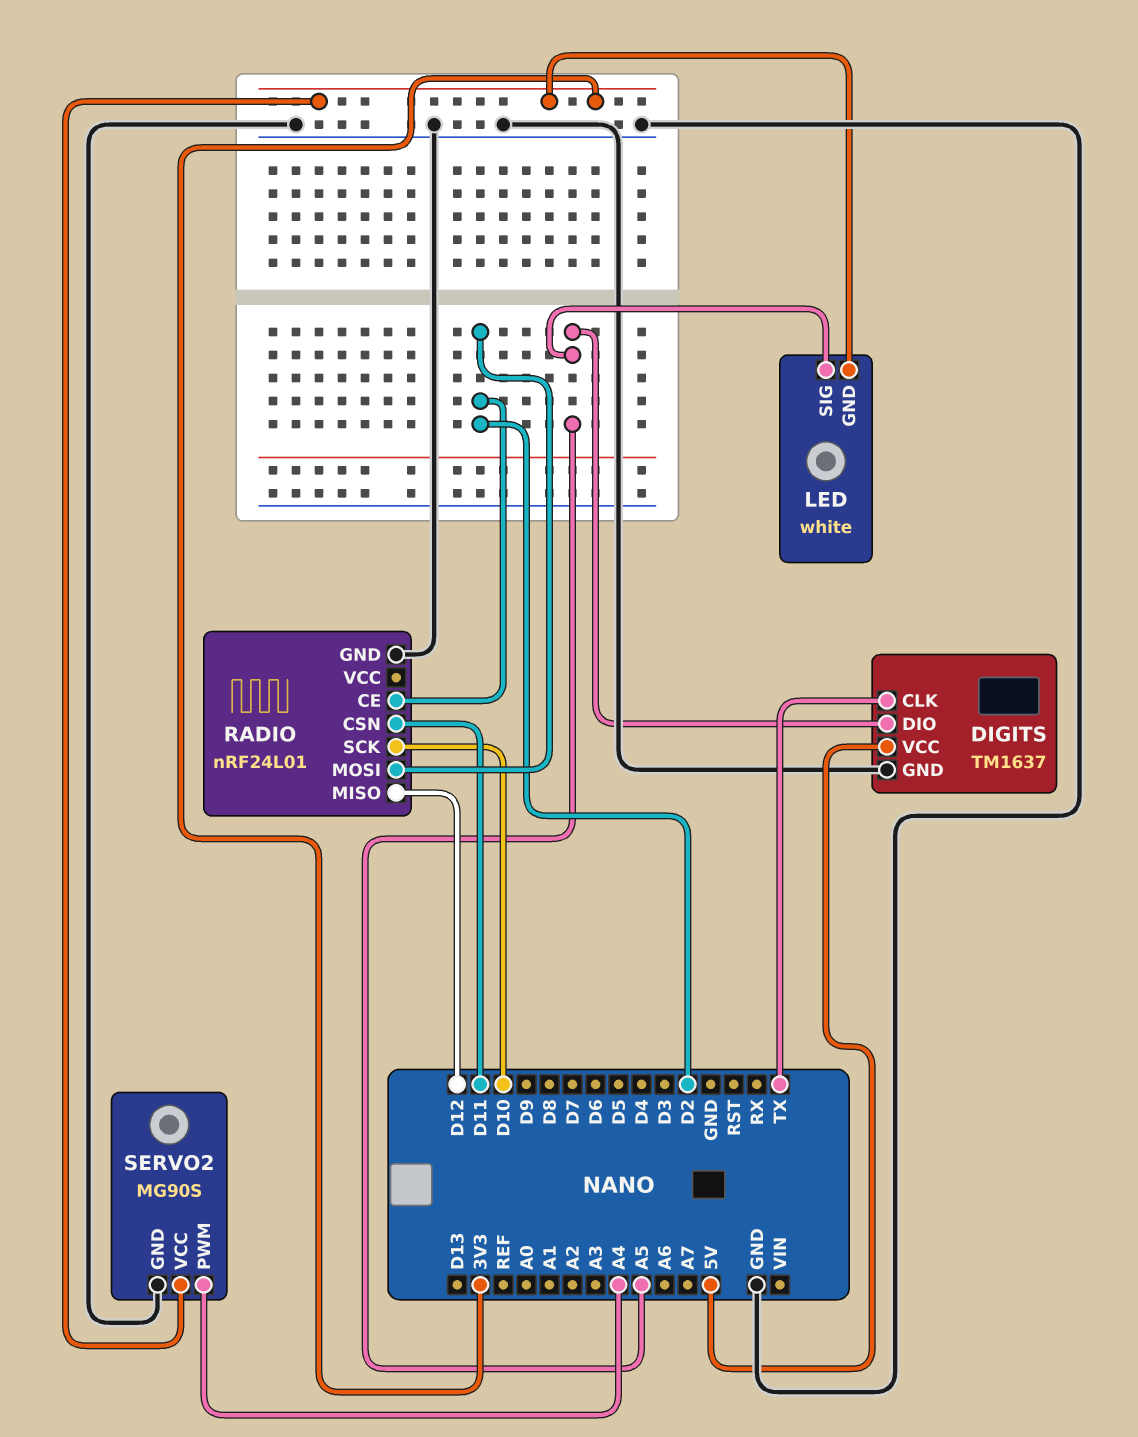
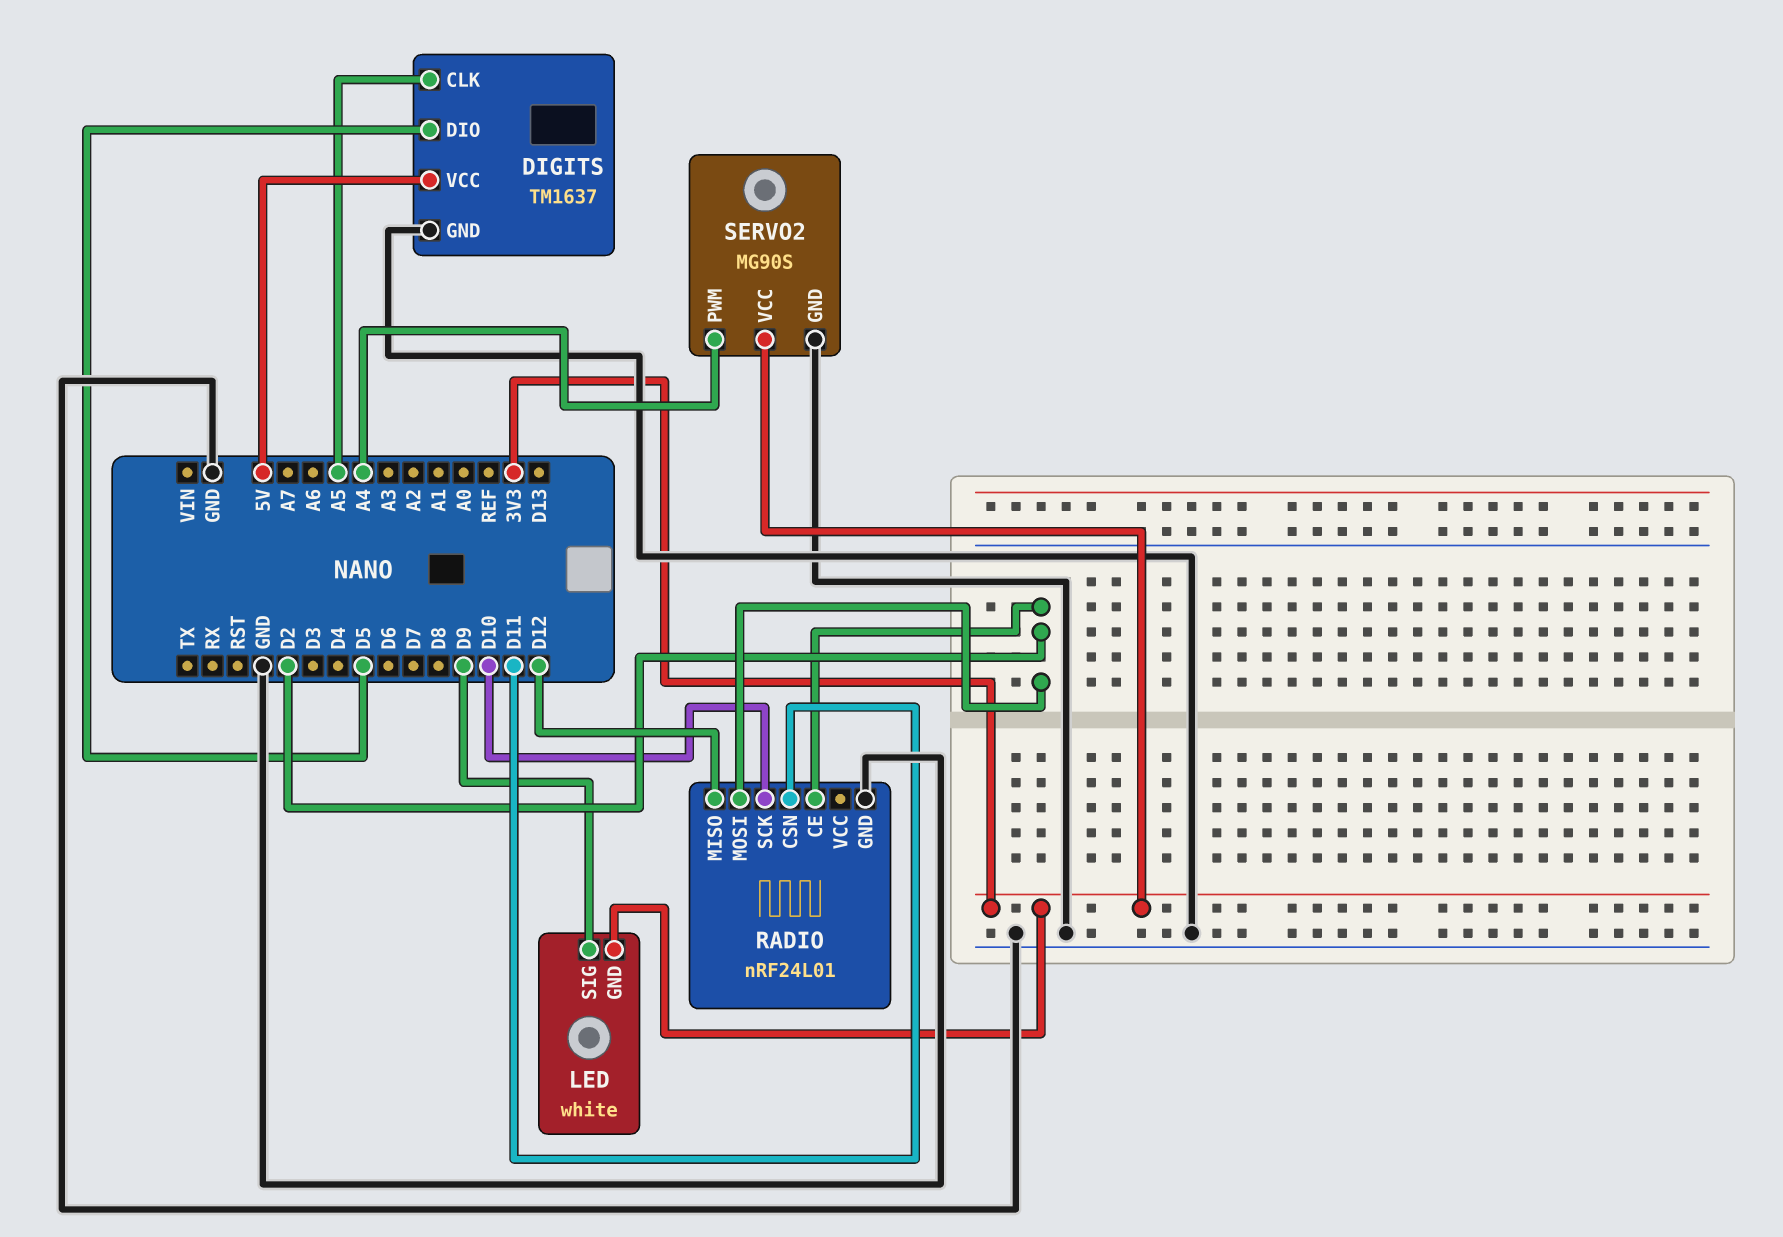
DIGITS pin CLK: TX -> A5
DIGITS pin DIO: A5 -> D5
LED pin SIG: A5 -> D9

